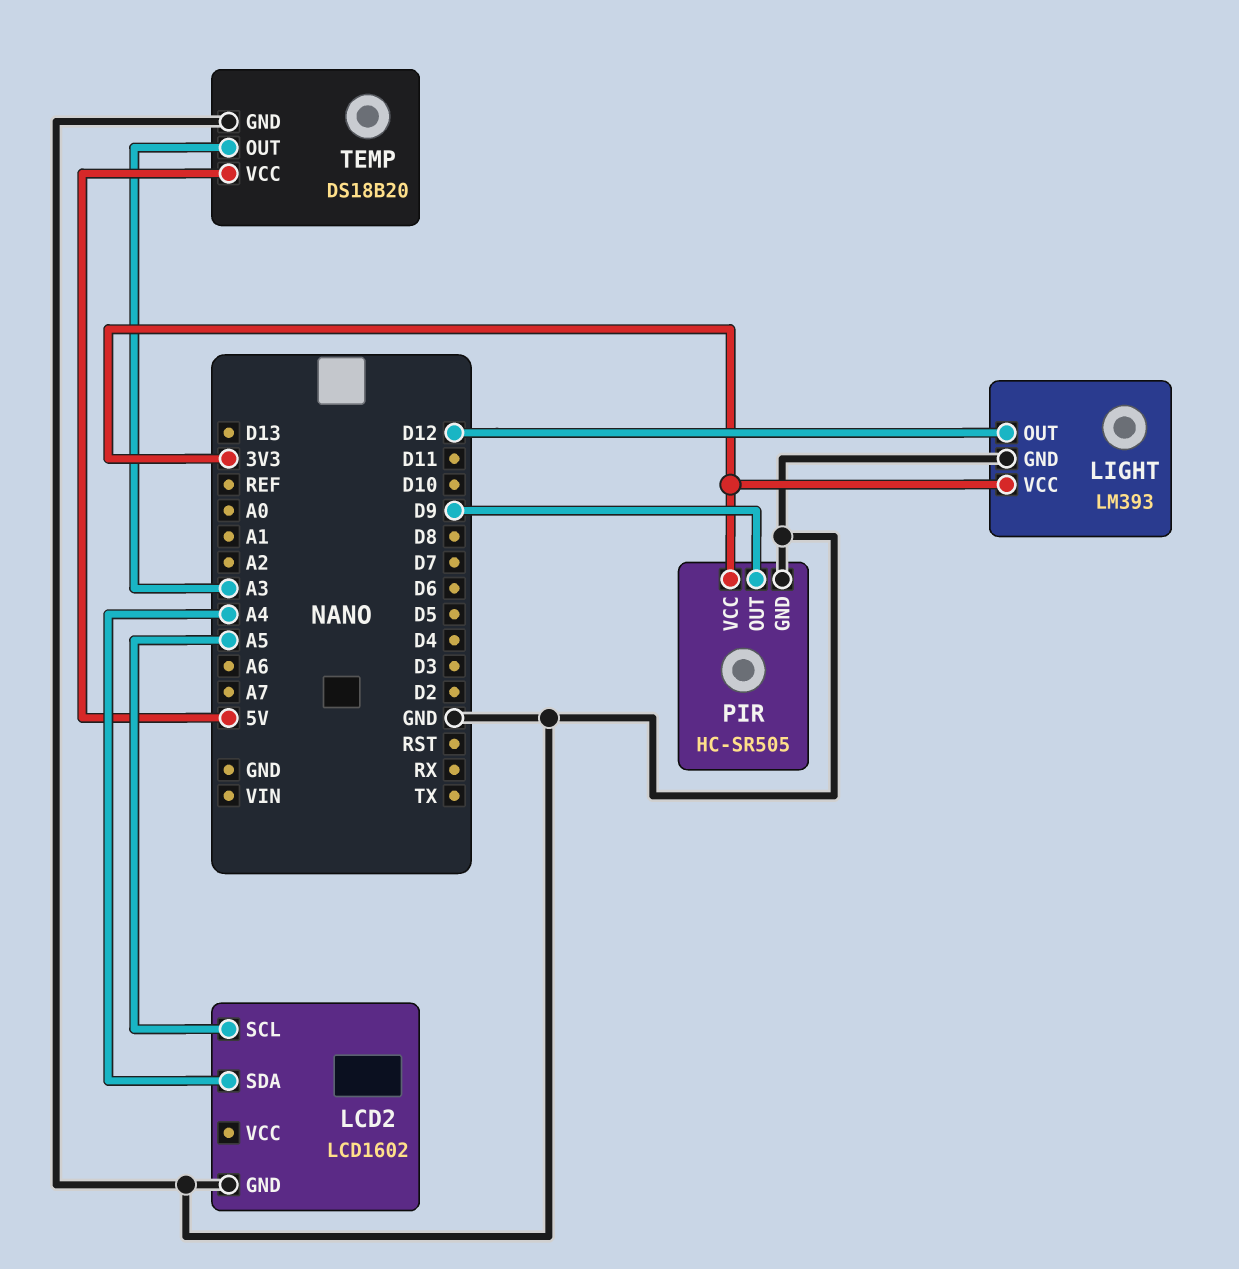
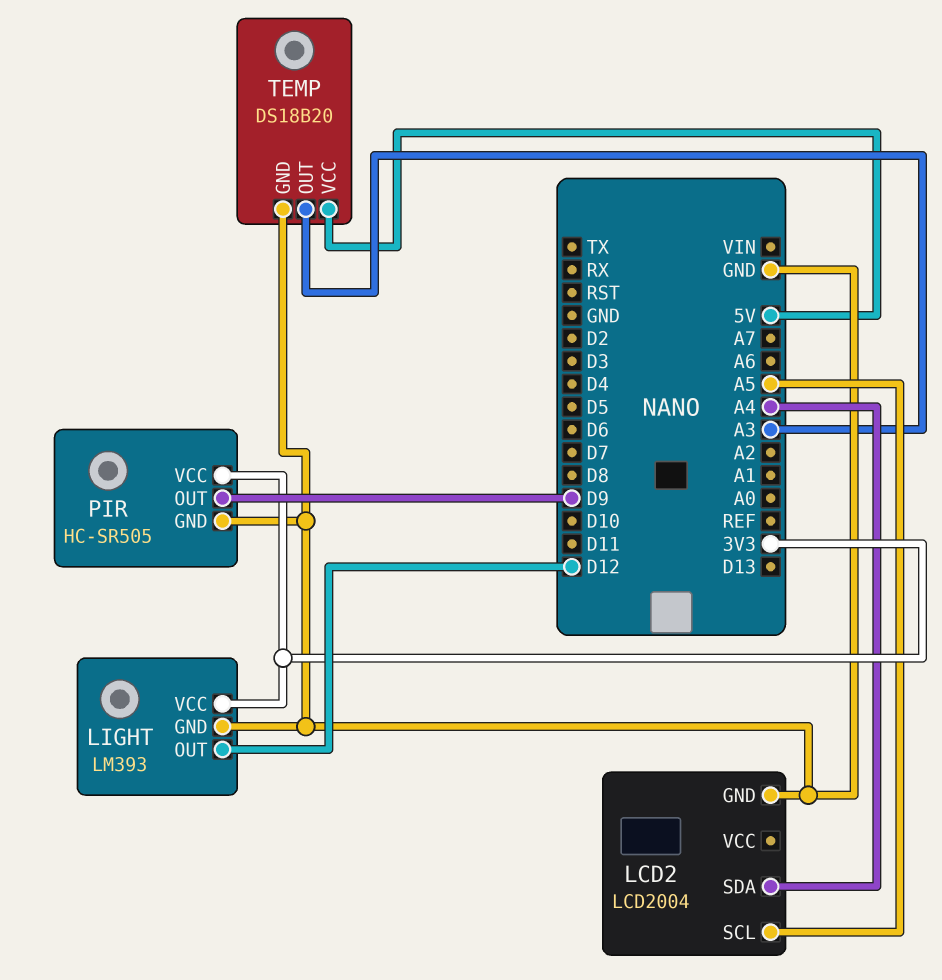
LCD2: LCD1602 -> LCD2004

